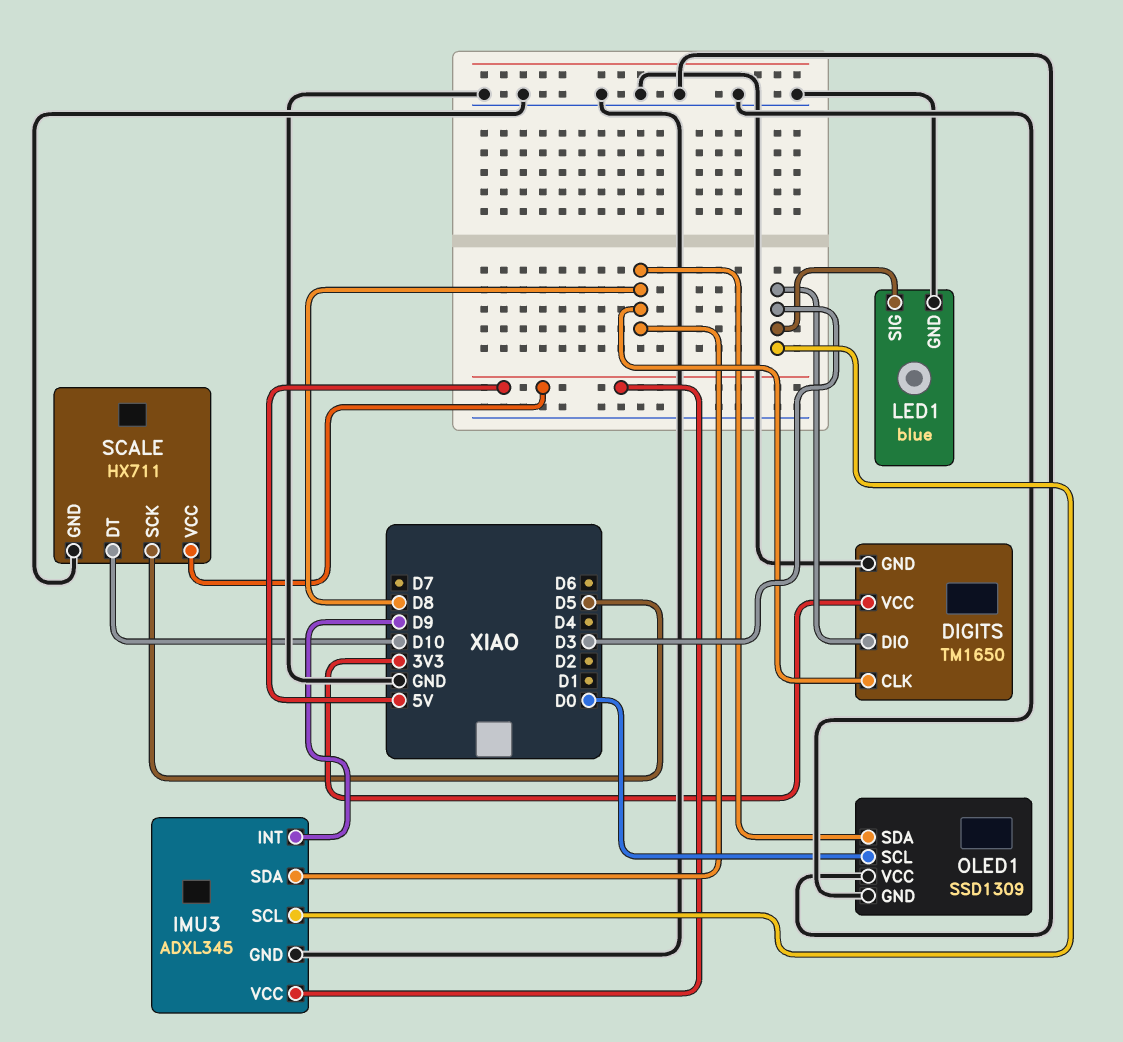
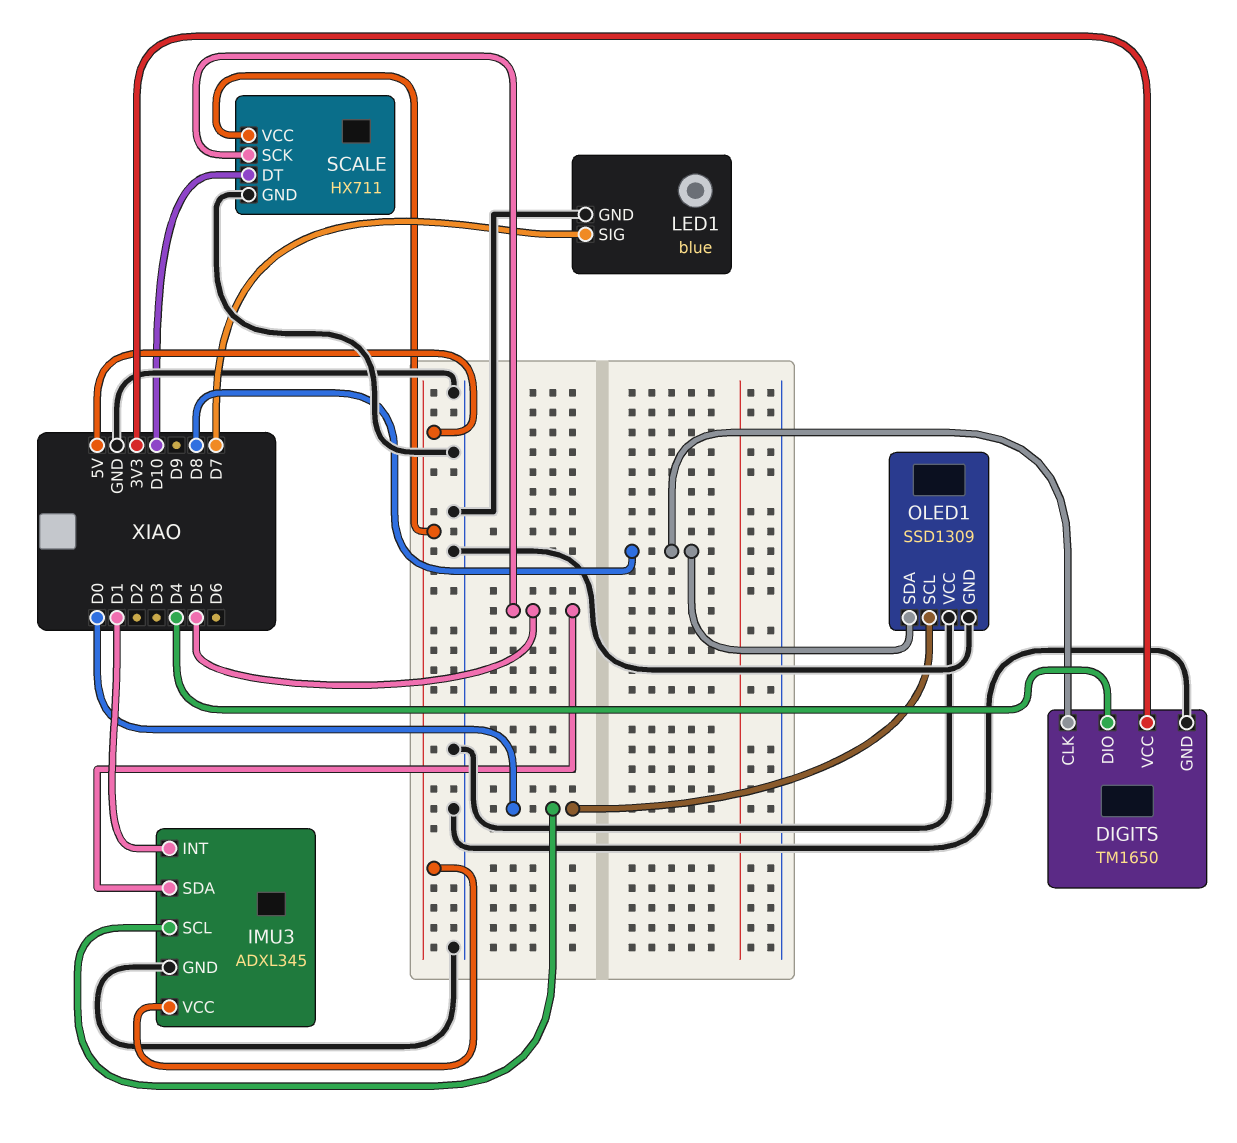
DIGITS pin DIO: D3 -> D4
IMU3 pin INT: D9 -> D1
IMU3 pin SCL: D3 -> D0
IMU3 pin SDA: D8 -> D5
LED1 pin SIG: D3 -> D7

